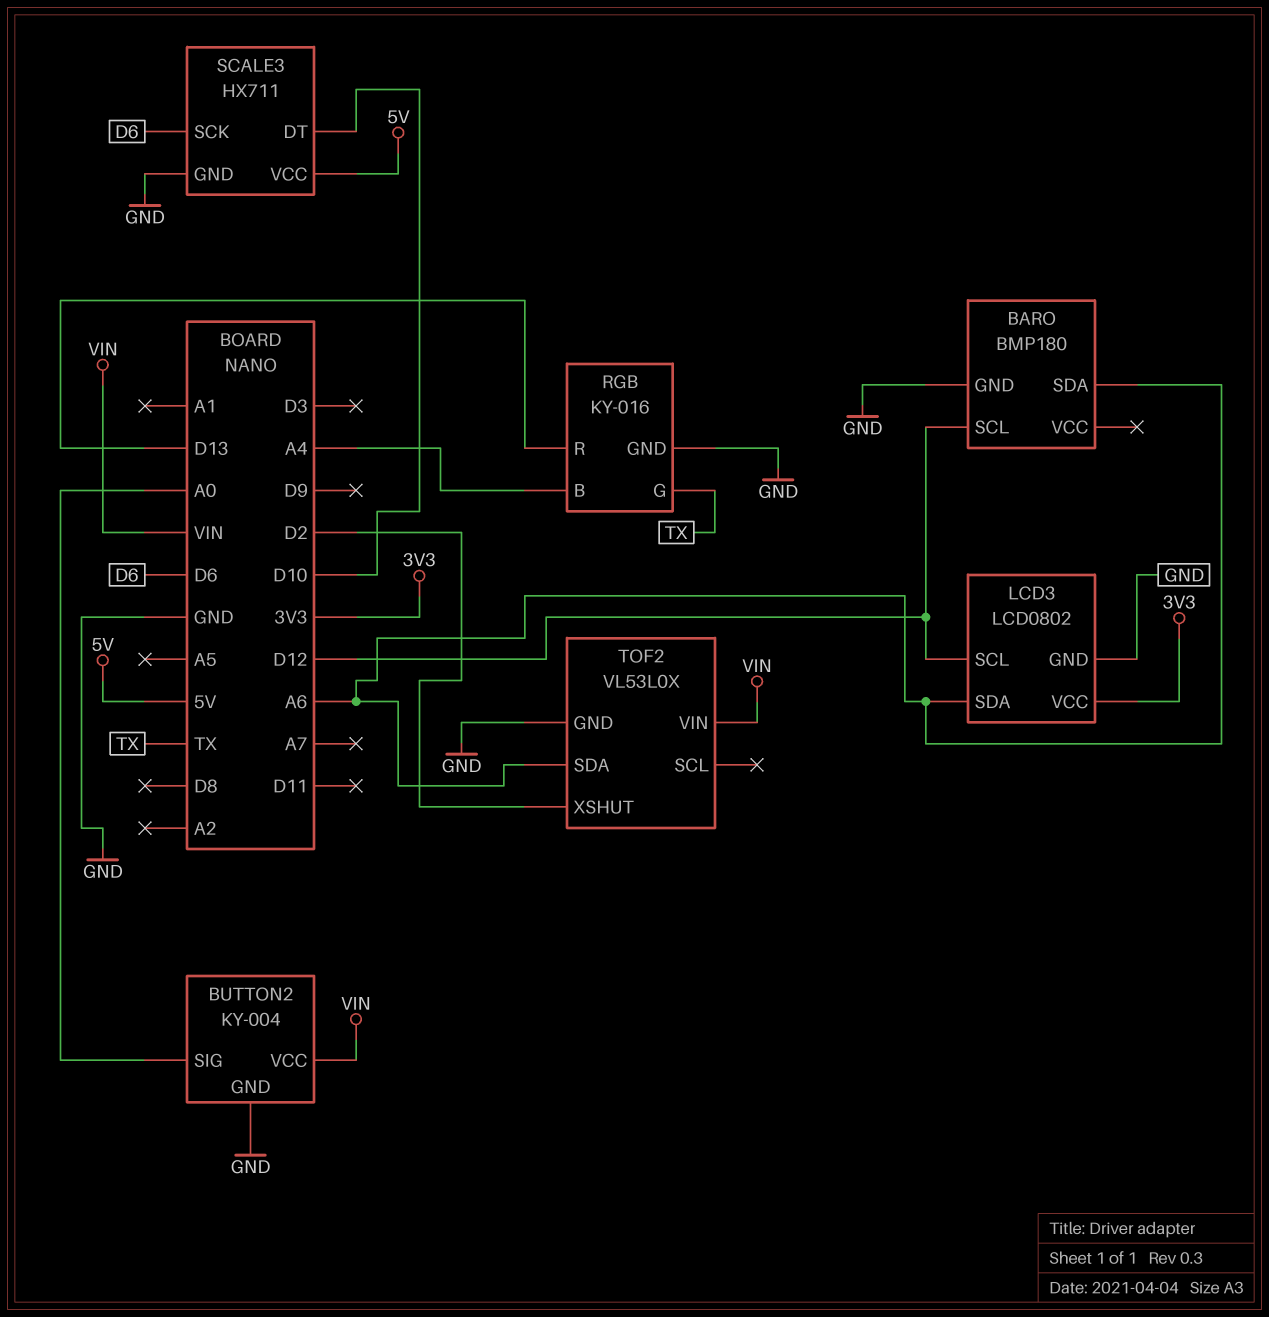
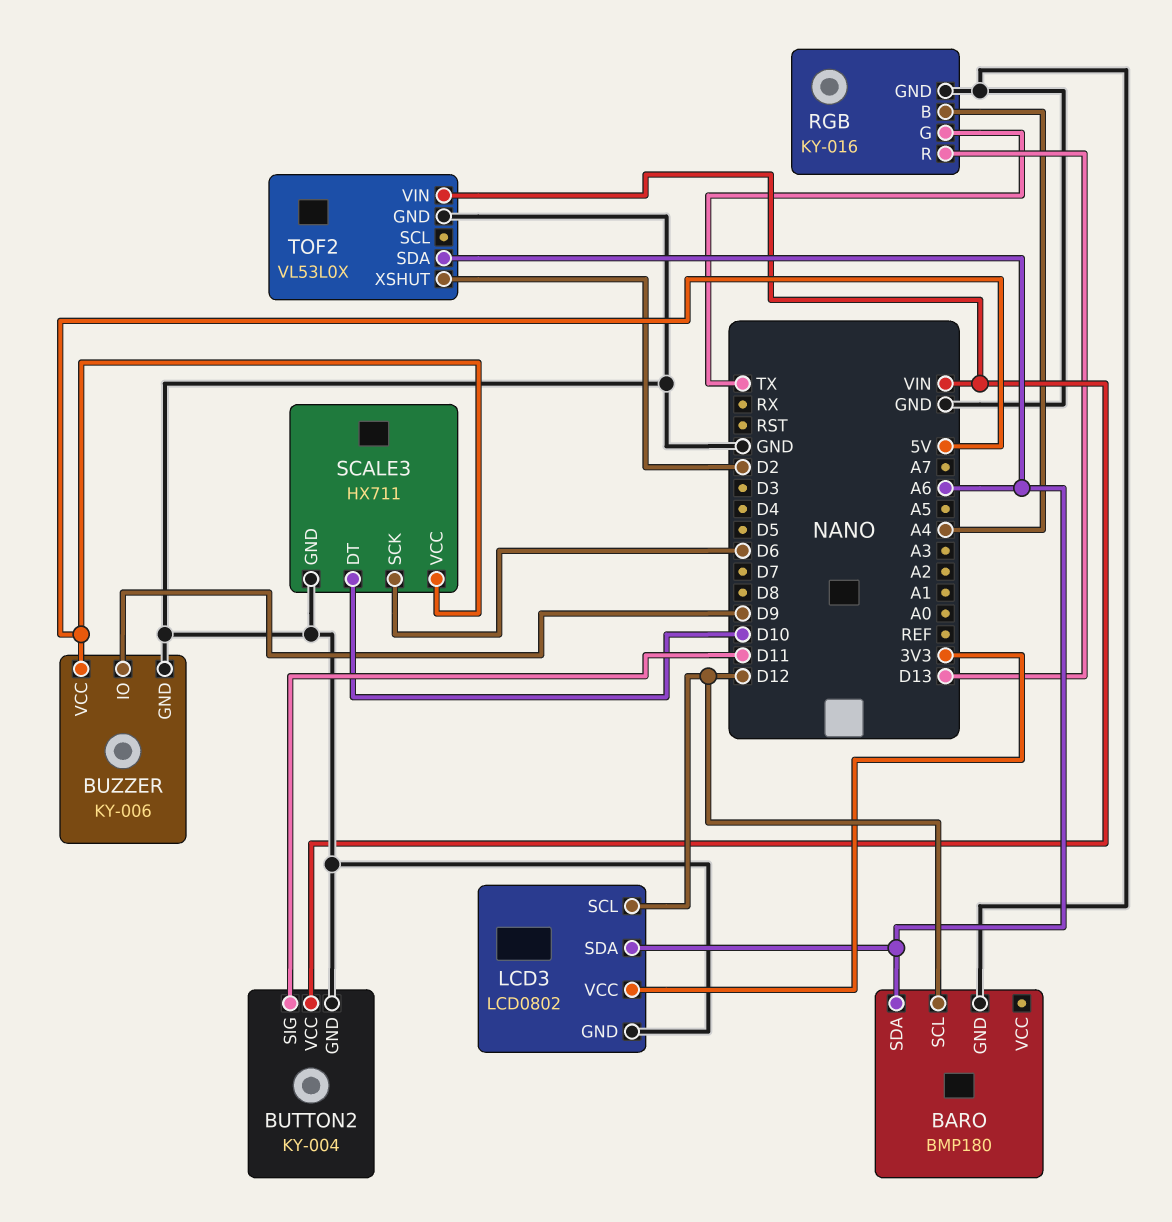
BUTTON2 pin SIG: A0 -> D11
BUZZER: none -> KY-006
BUZZER pin GND: none -> GND
BUZZER pin IO: none -> D9
BUZZER pin VCC: none -> 5V

